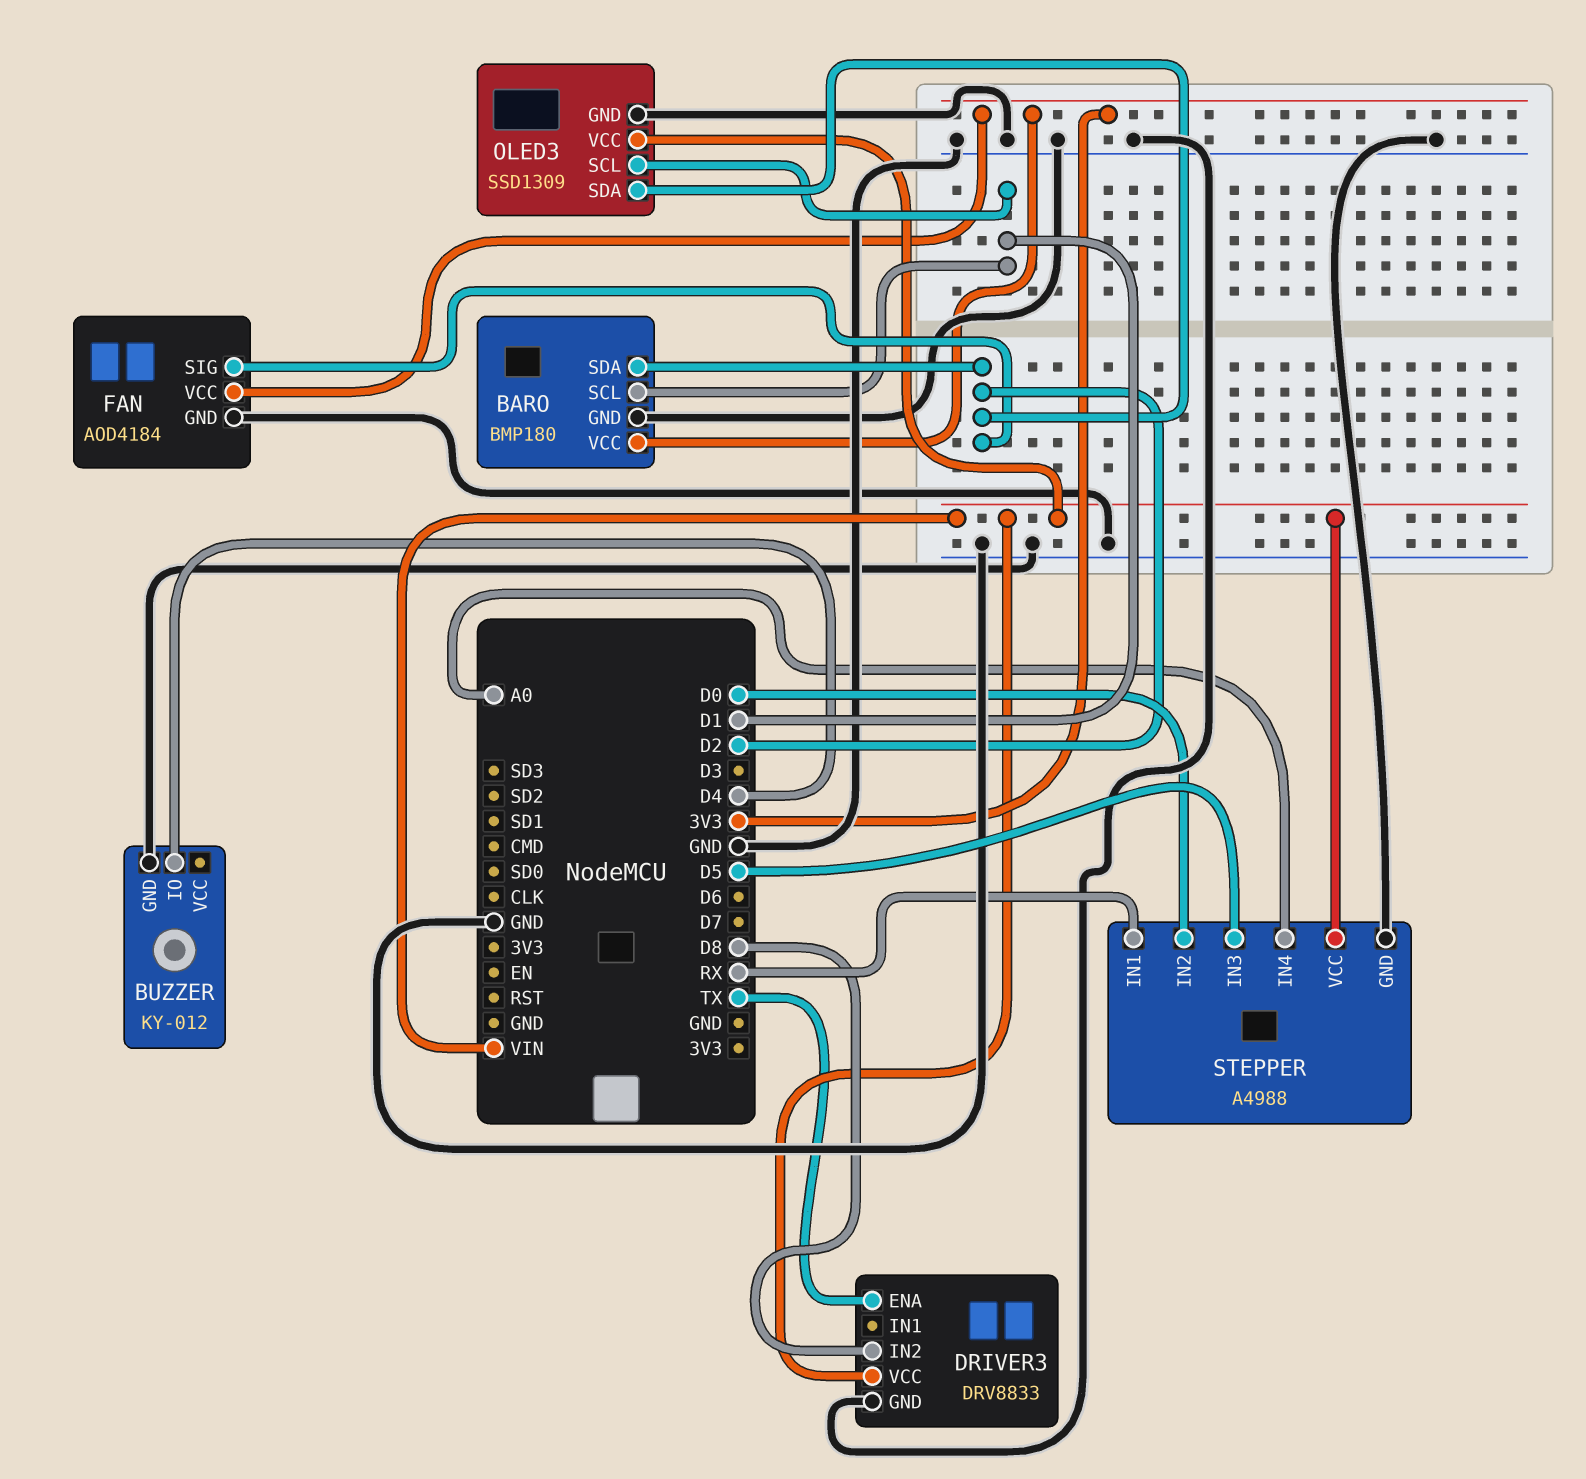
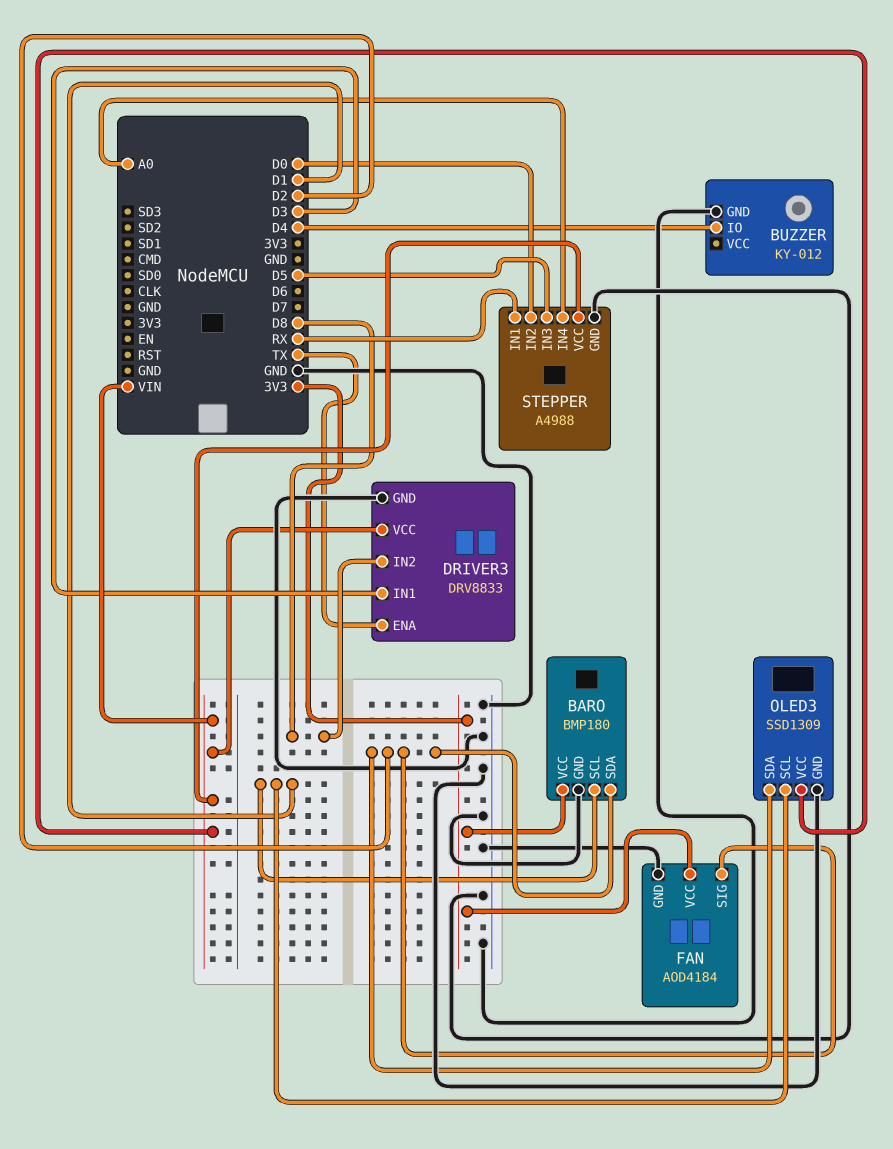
DRIVER3 pin IN1: none -> D3

